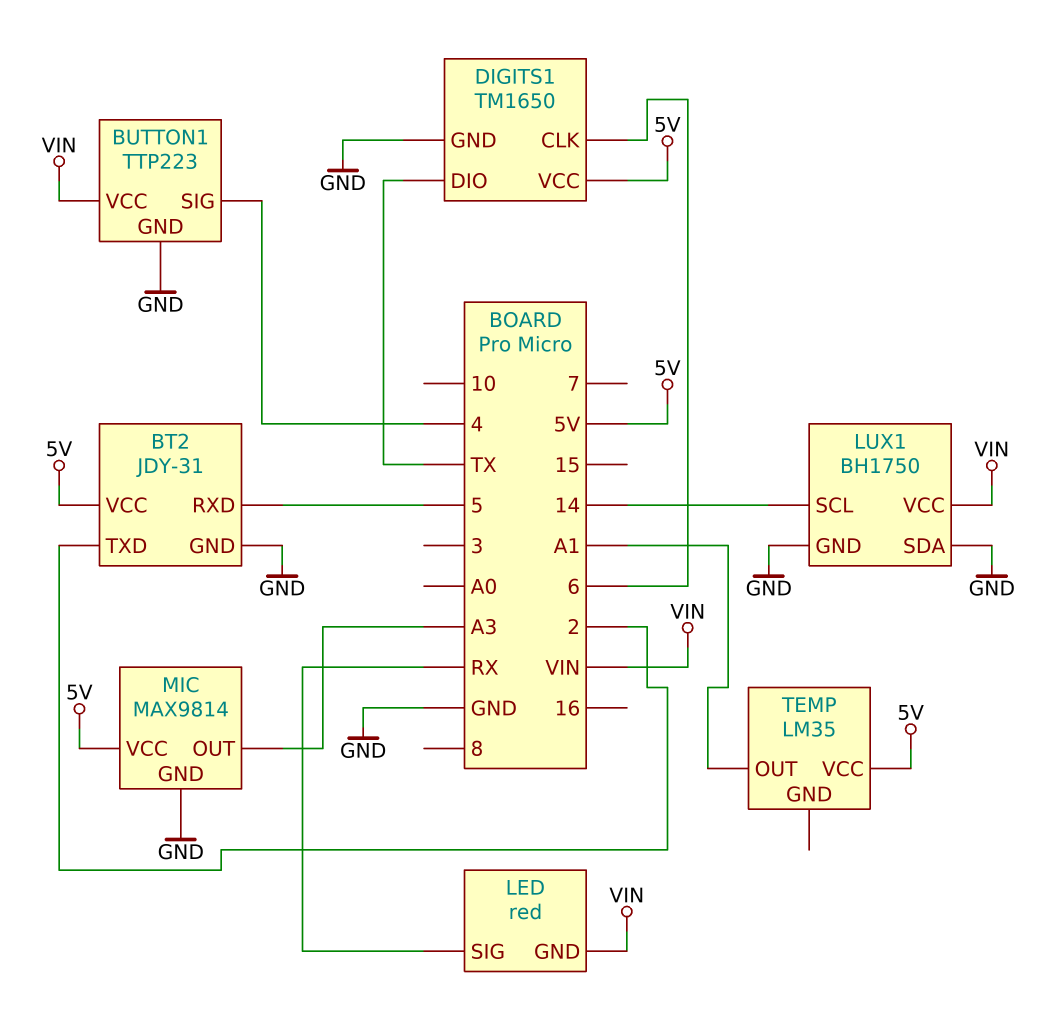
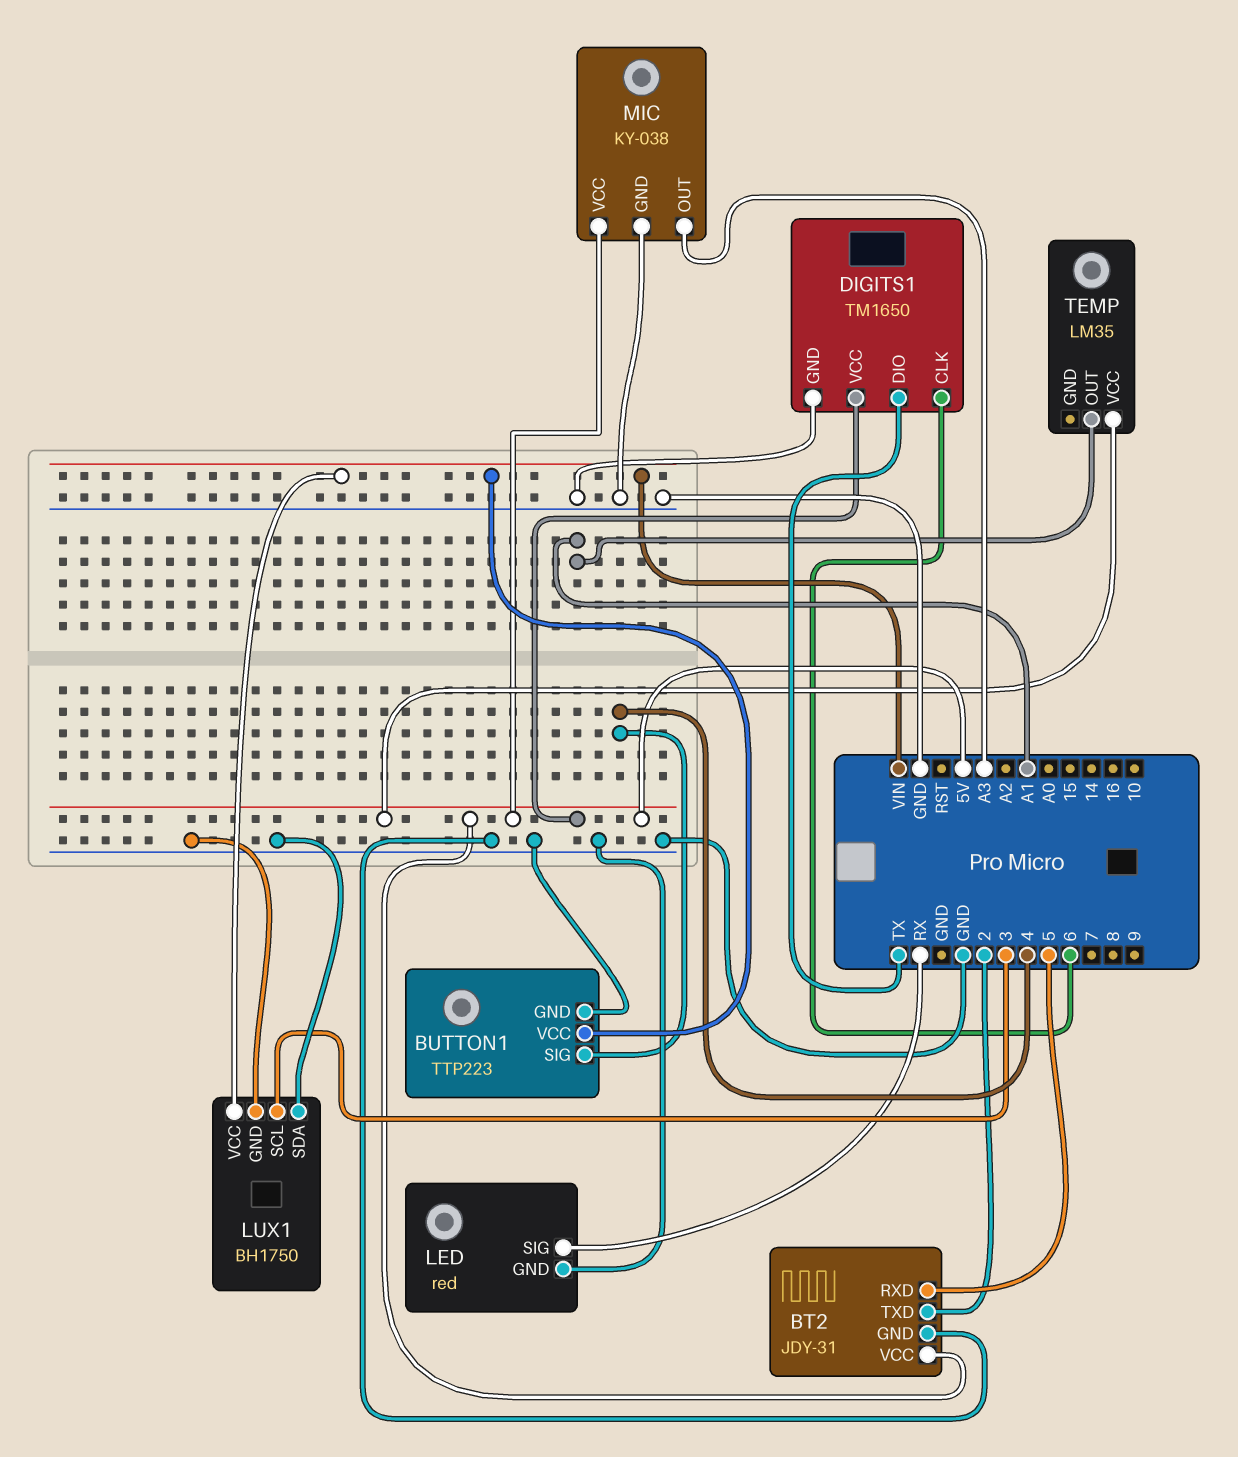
LED pin GND: VIN -> GND
LUX1 pin SCL: 14 -> 3
MIC: MAX9814 -> KY-038

